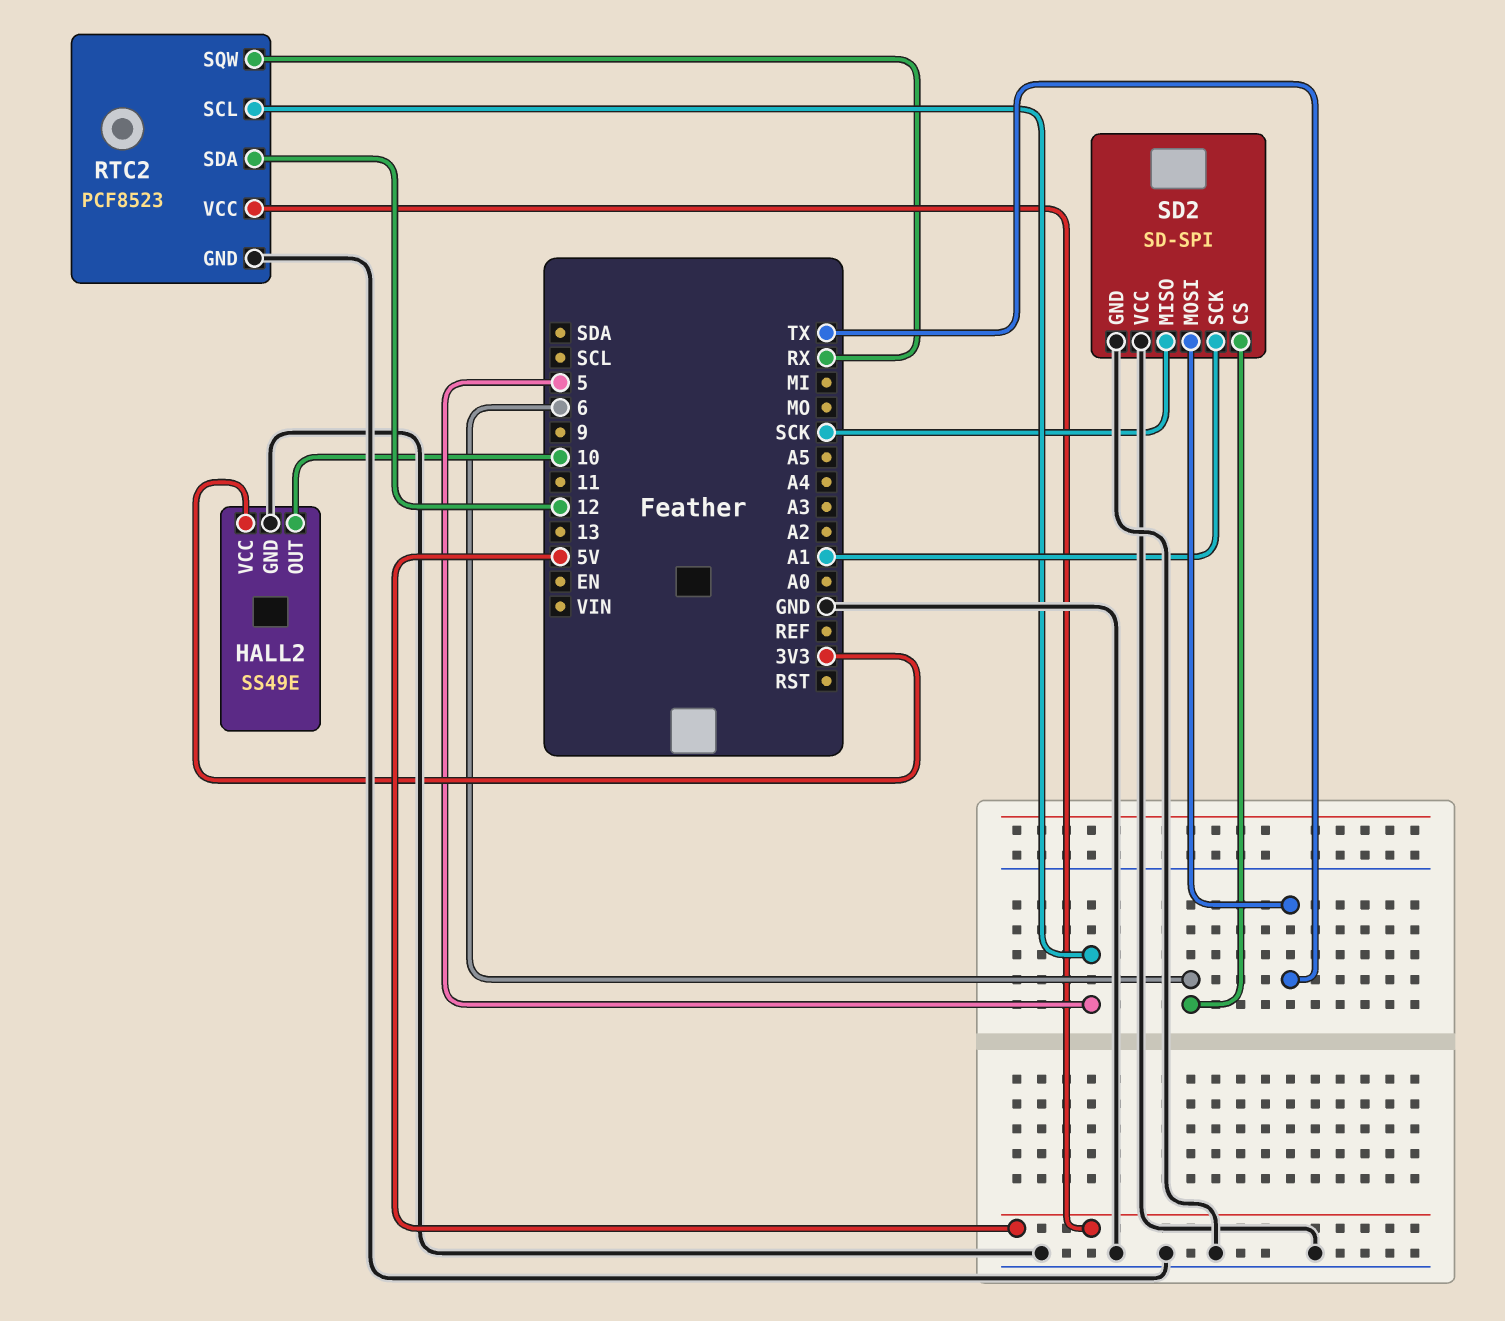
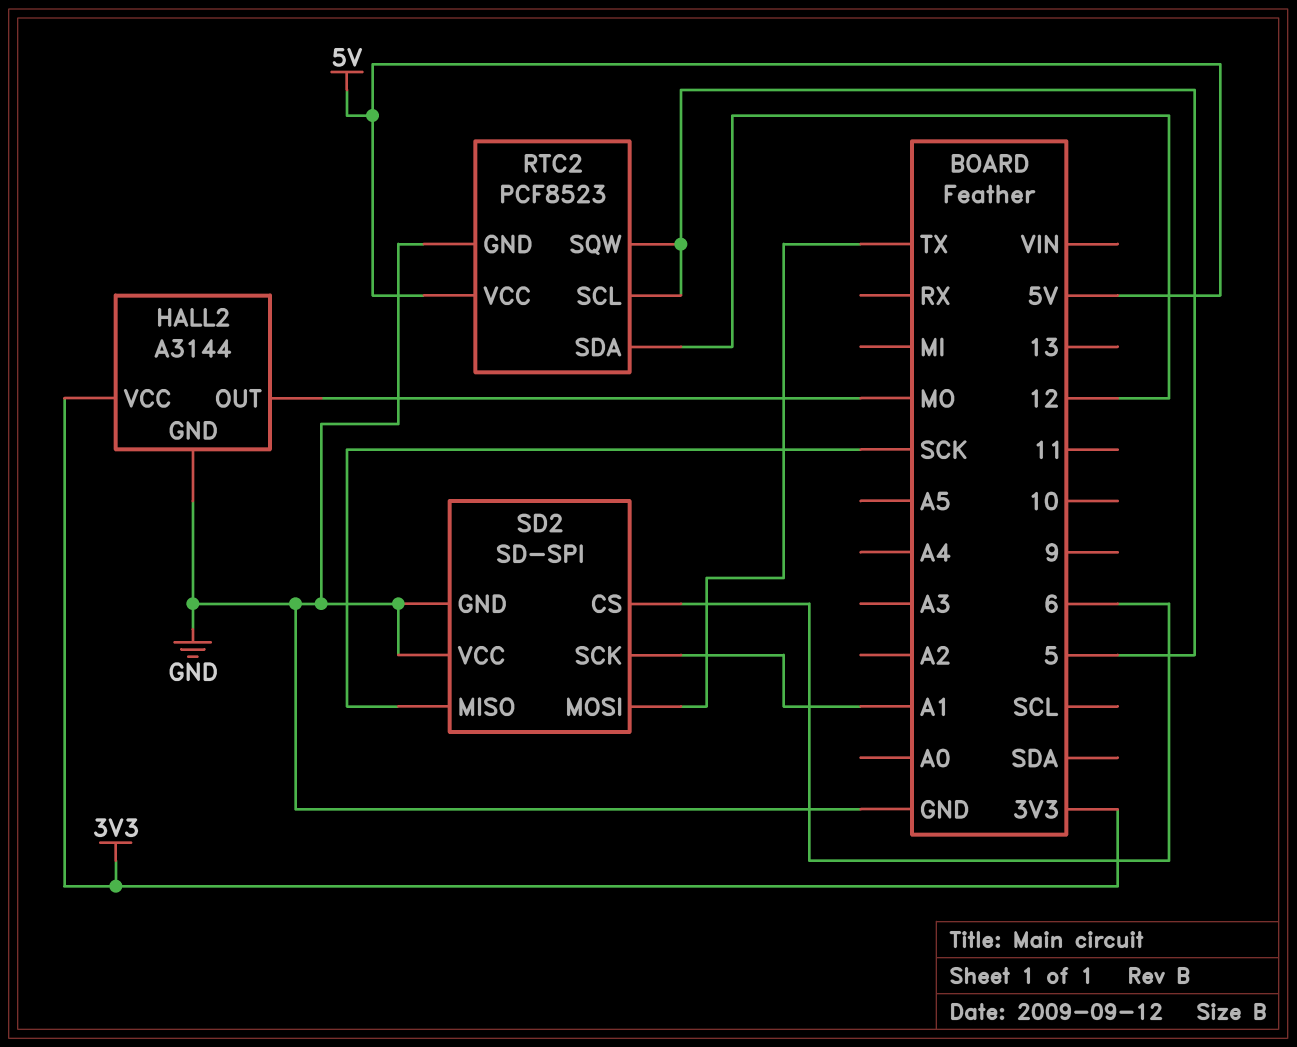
HALL2: SS49E -> A3144
HALL2 pin OUT: 10 -> MO
RTC2 pin SQW: RX -> 5

